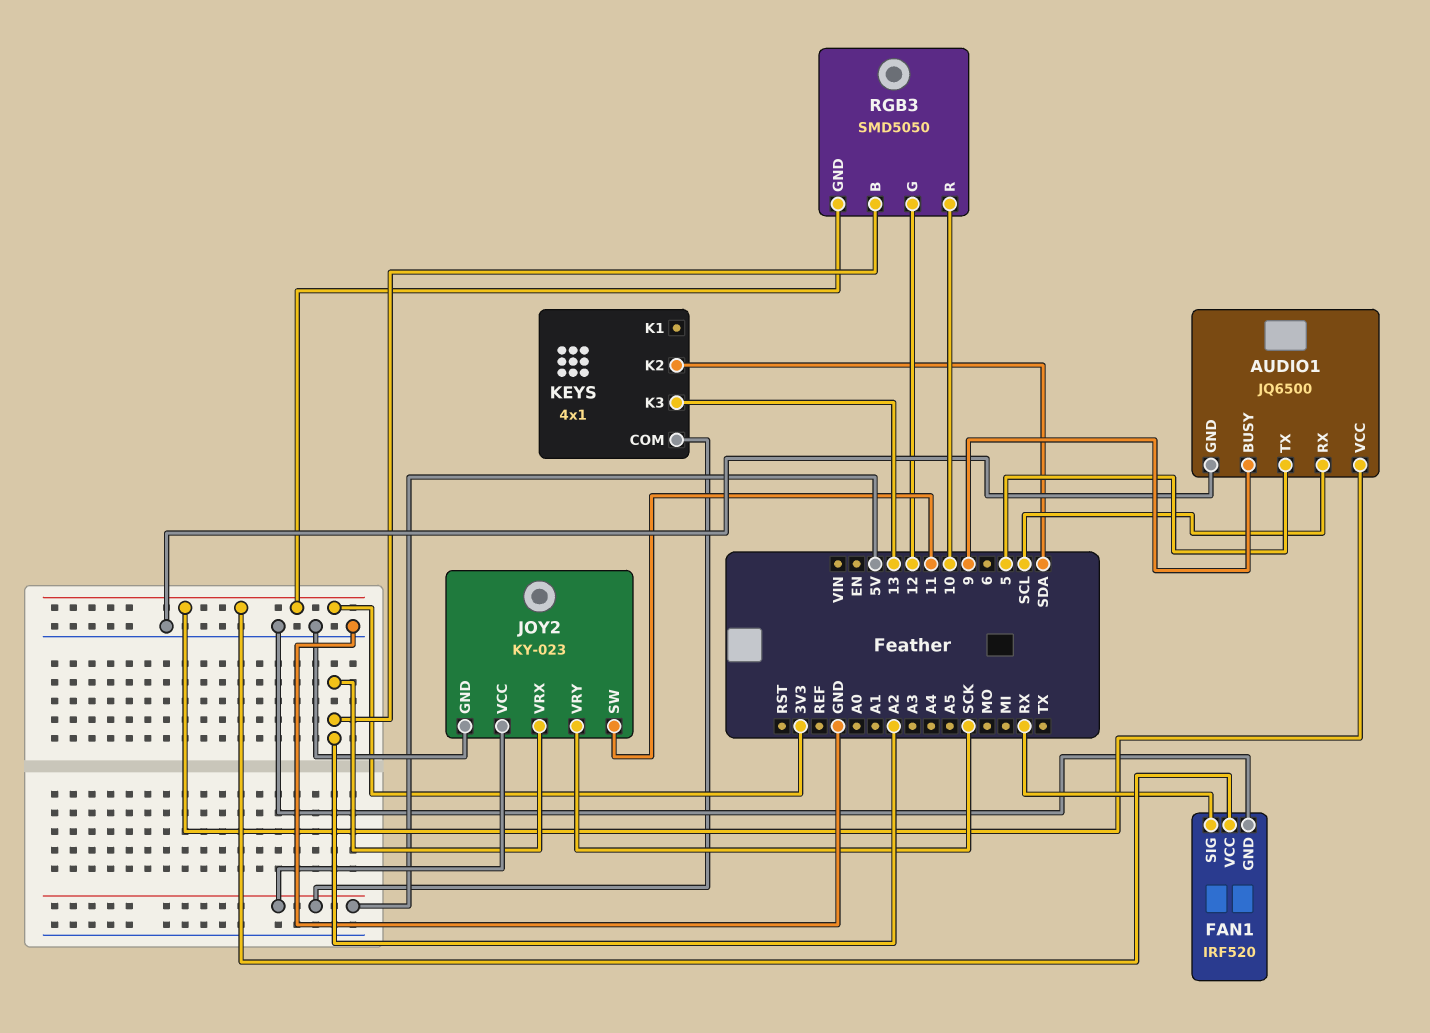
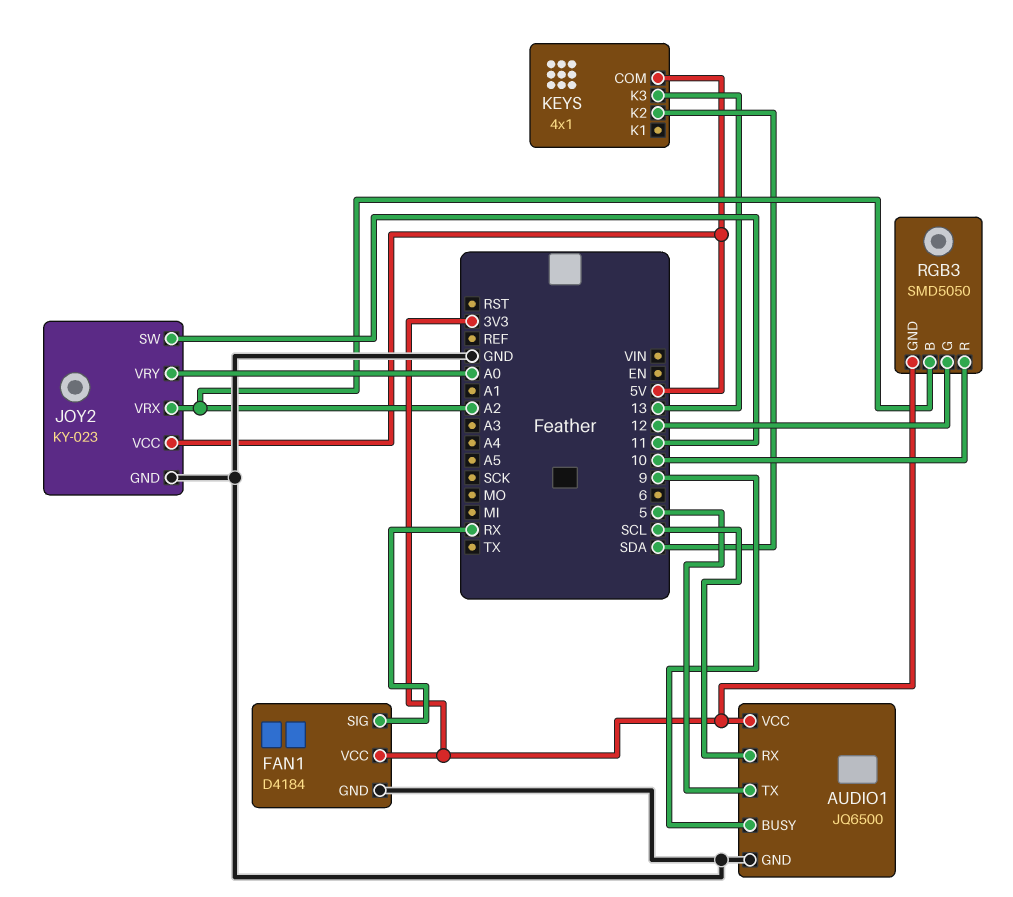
FAN1: IRF520 -> D4184
JOY2 pin VRY: SCK -> A0

